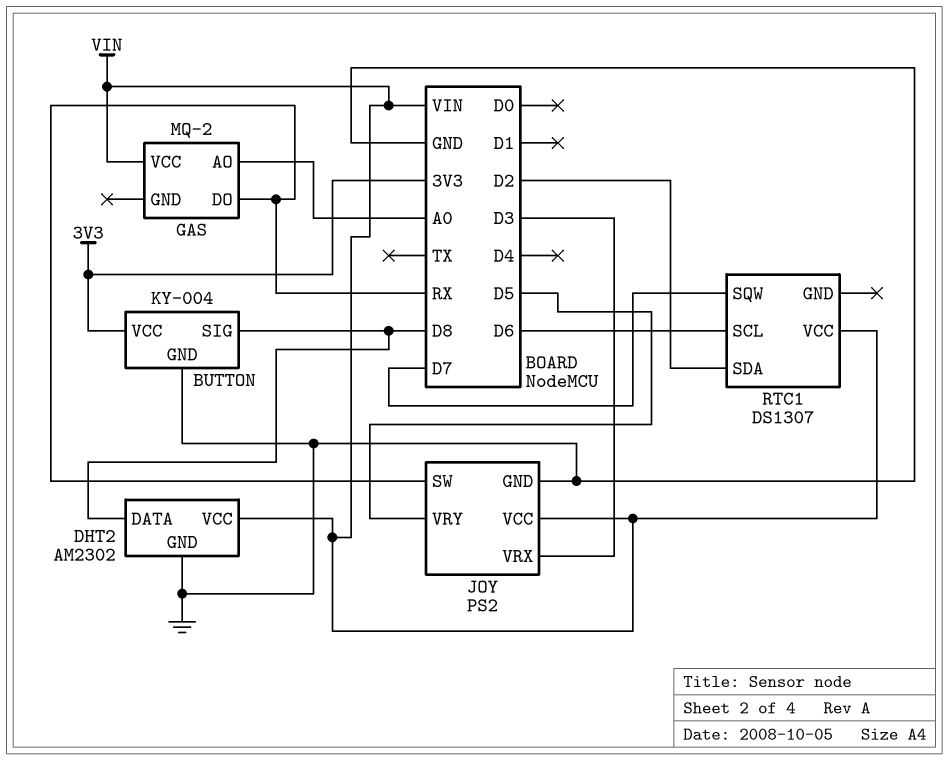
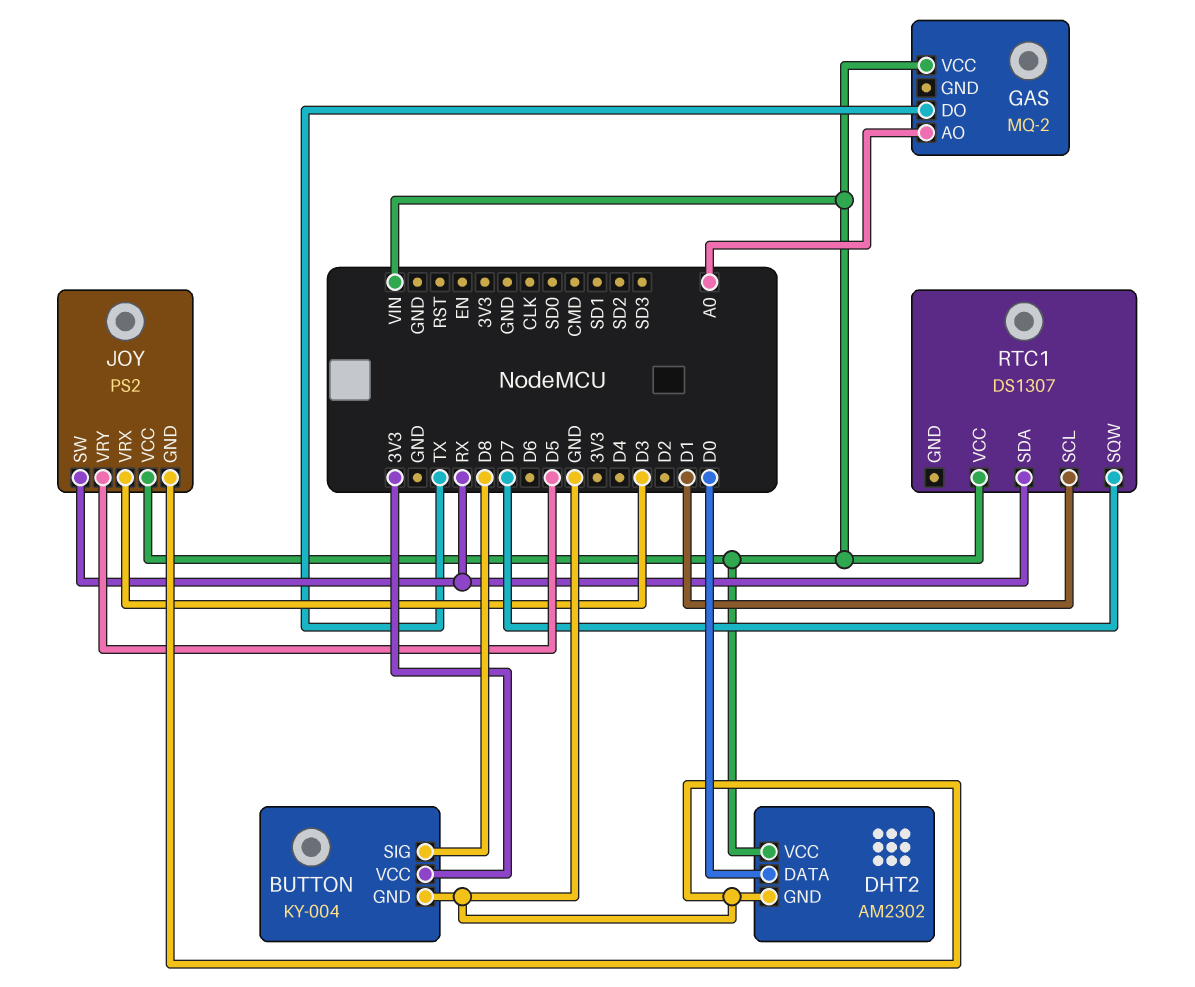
DHT2 pin DATA: D8 -> D0
GAS pin DO: RX -> TX
RTC1 pin SCL: D6 -> D1
RTC1 pin SDA: D2 -> RX

